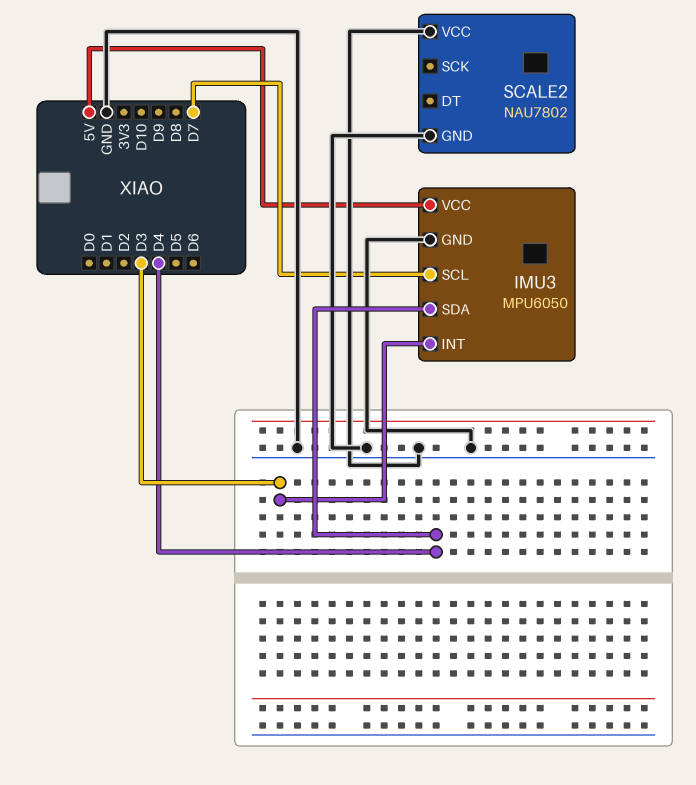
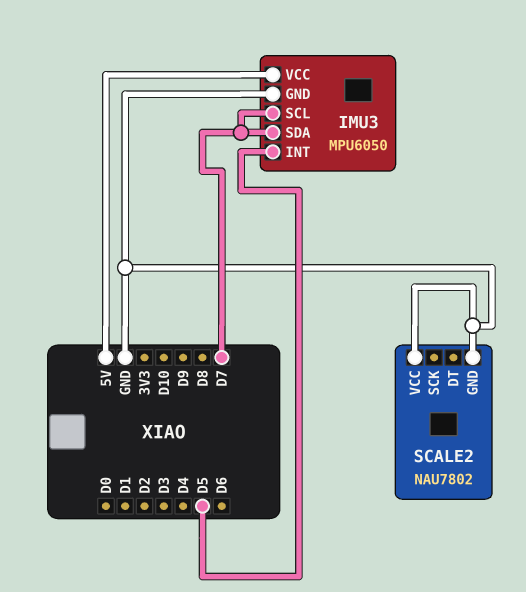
IMU3 pin INT: D3 -> D5
IMU3 pin SDA: D4 -> D7

